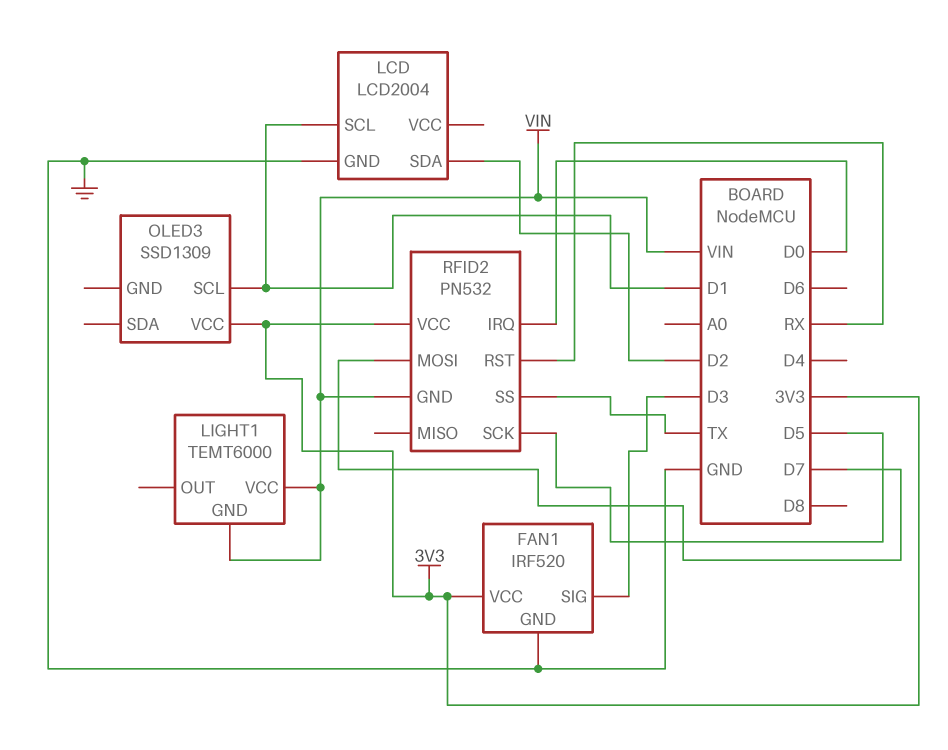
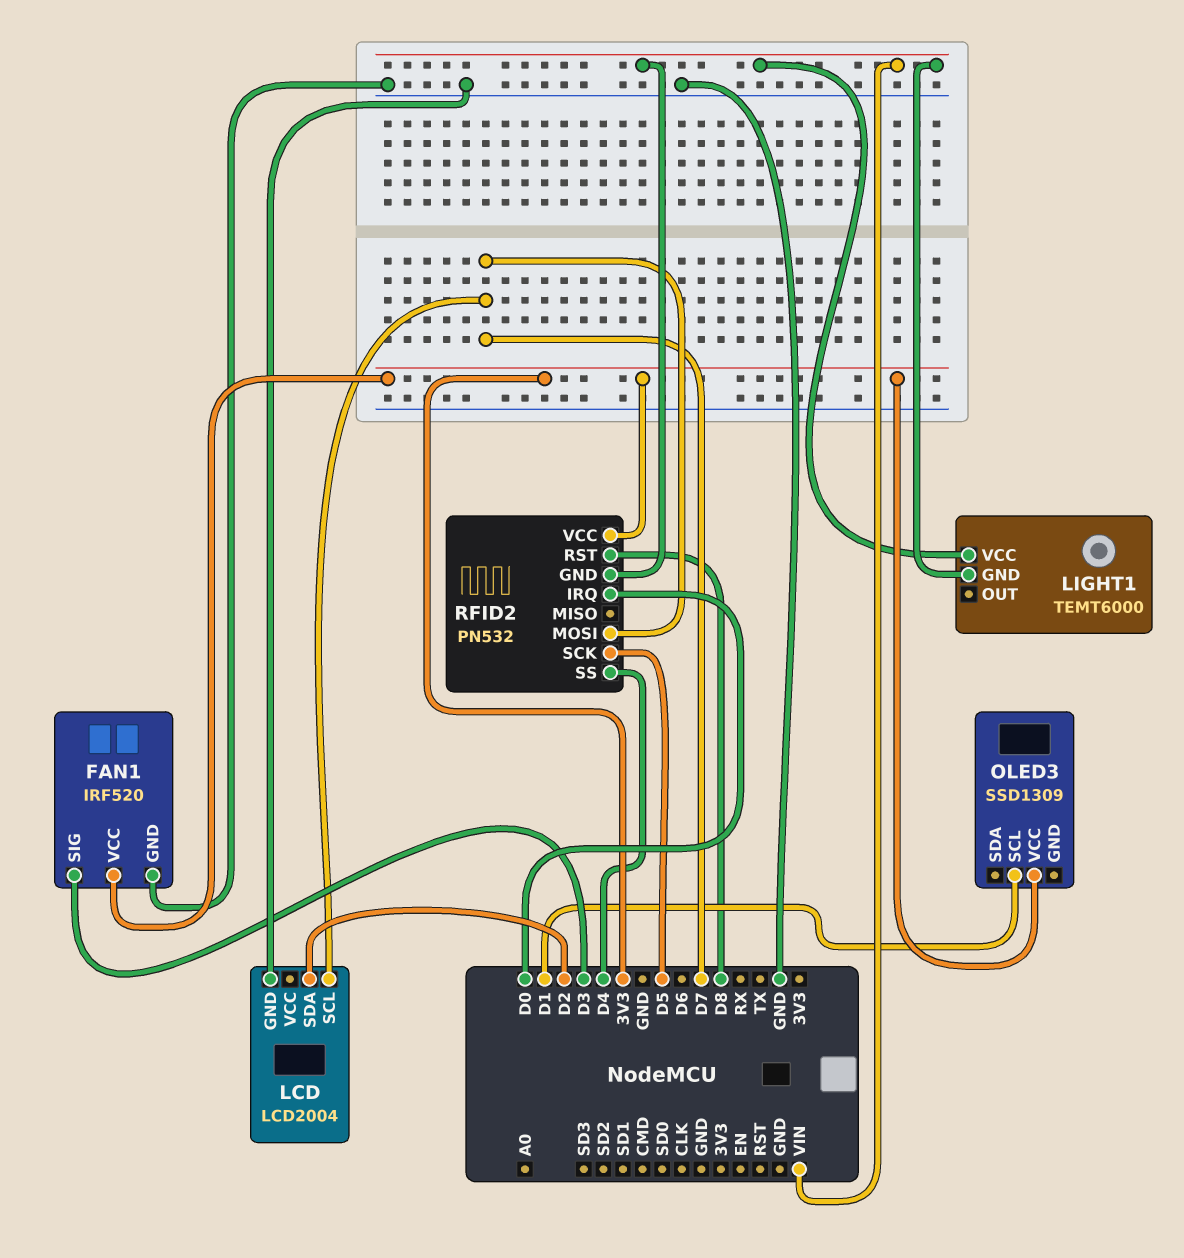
LCD pin SCL: D1 -> D7
RFID2 pin RST: RX -> D8
RFID2 pin SS: TX -> D4

